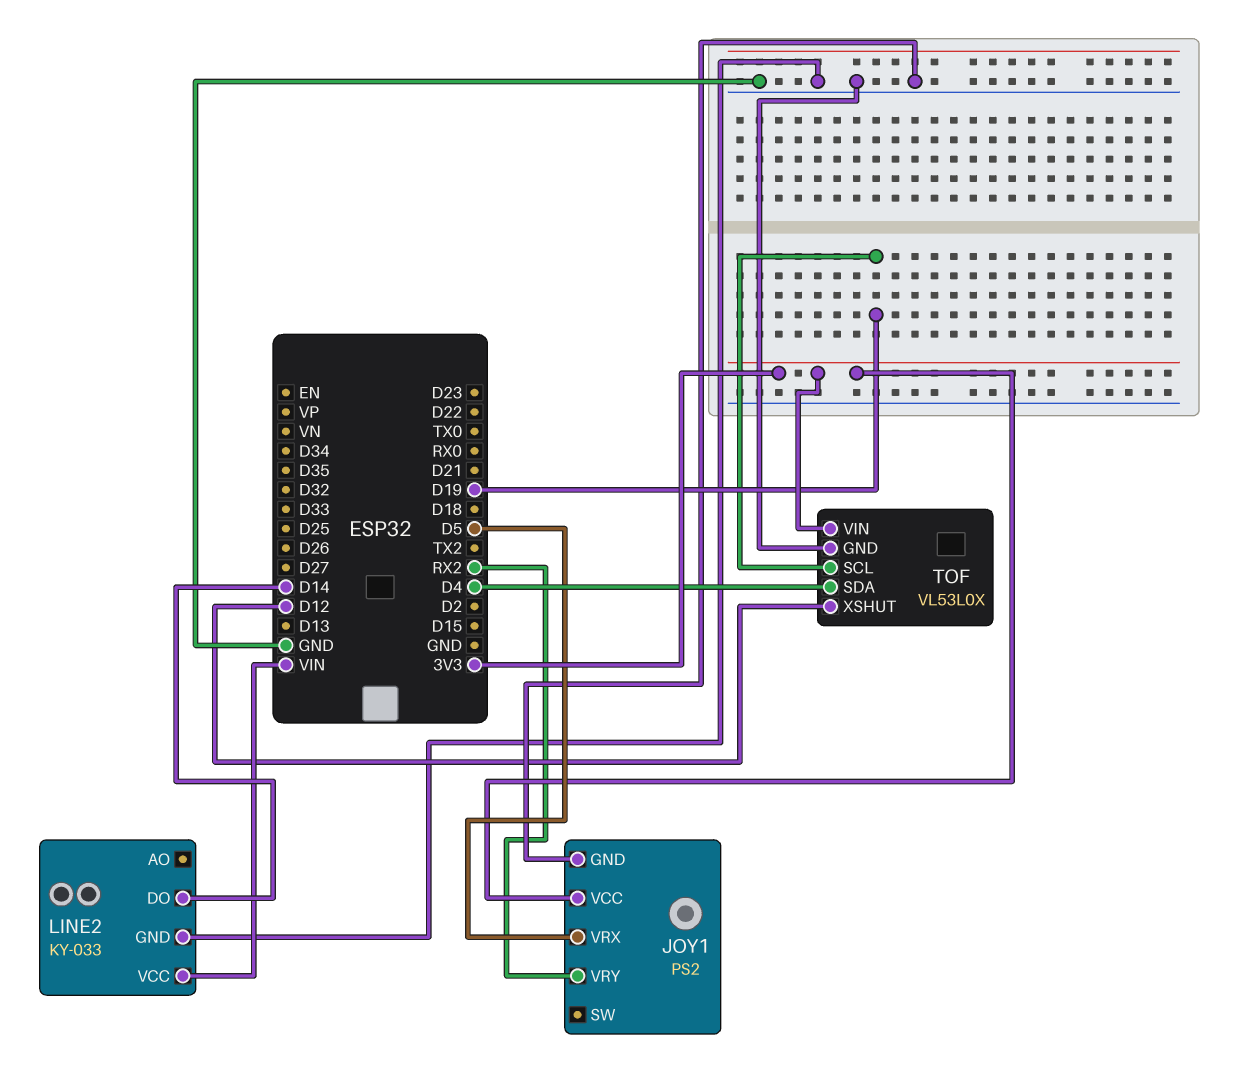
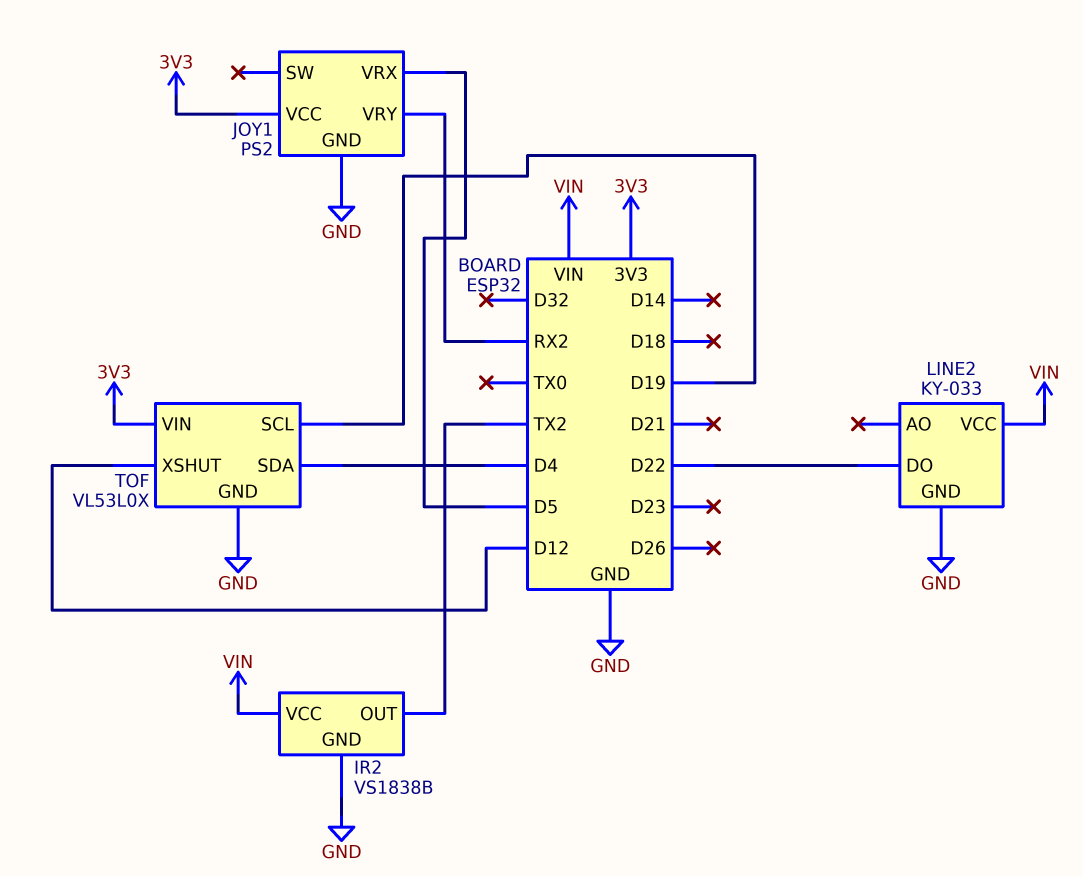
IR2: none -> VS1838B
IR2 pin GND: none -> GND
IR2 pin OUT: none -> TX2
IR2 pin VCC: none -> VIN
LINE2 pin DO: D14 -> D22

